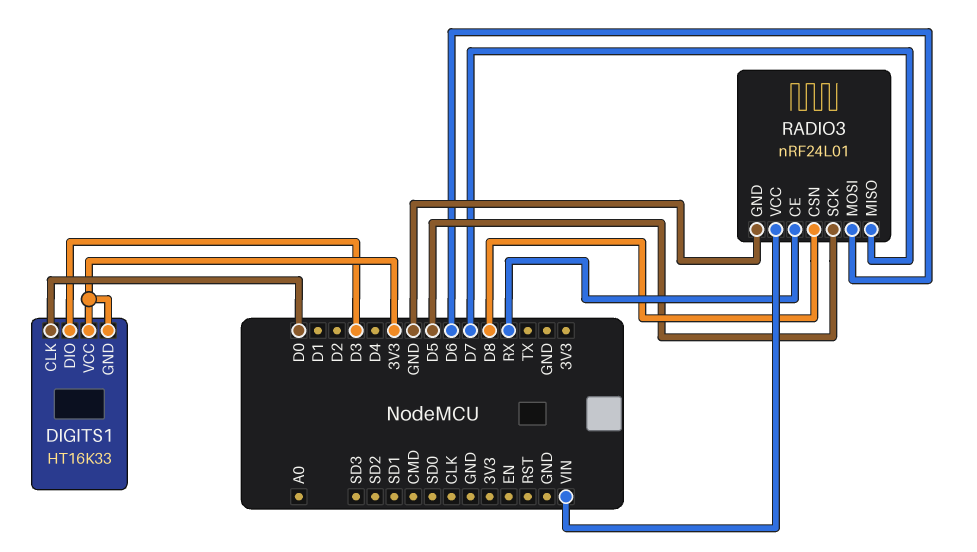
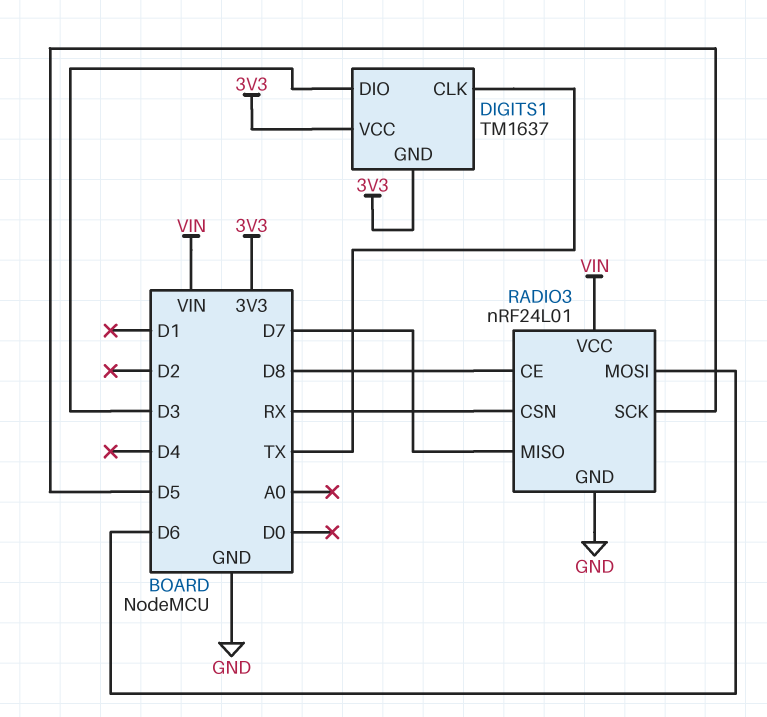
DIGITS1: HT16K33 -> TM1637
DIGITS1 pin CLK: D0 -> TX
RADIO3 pin CE: RX -> D8
RADIO3 pin CSN: D8 -> RX

